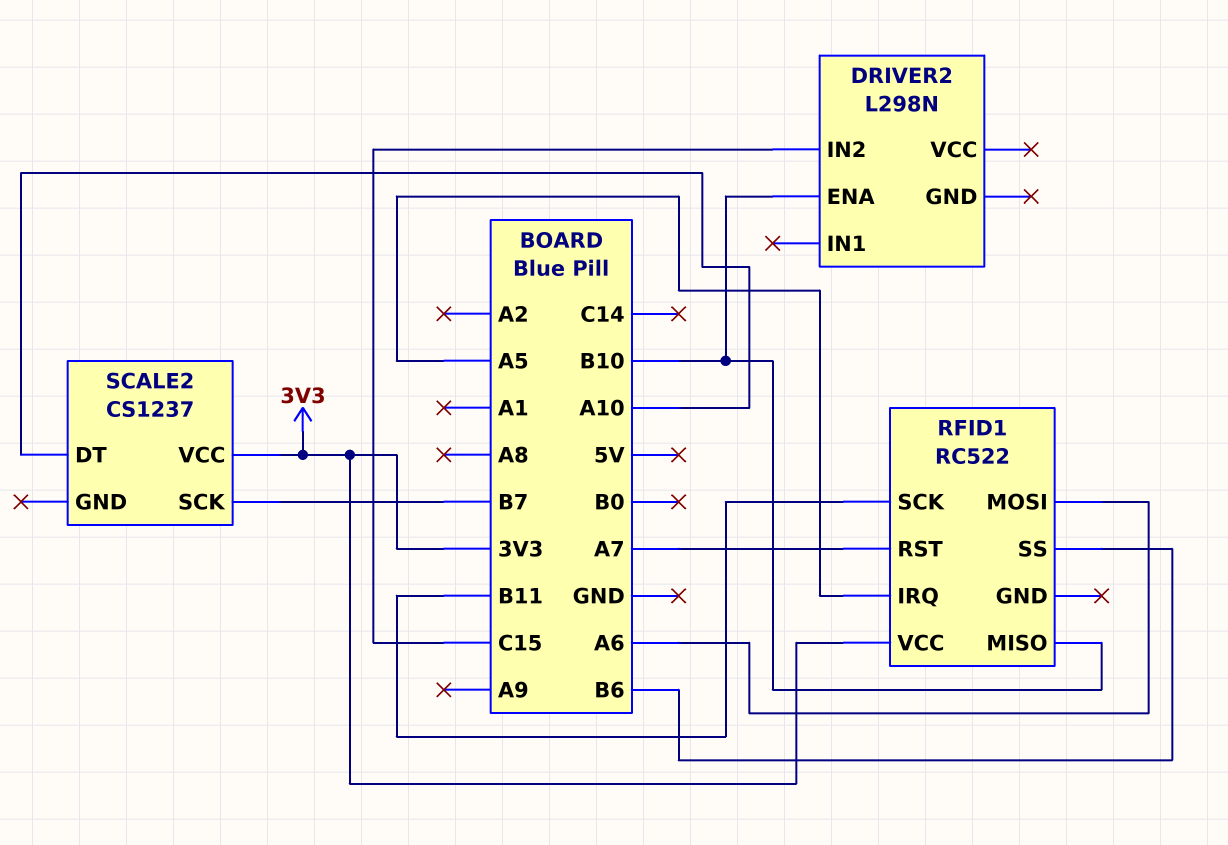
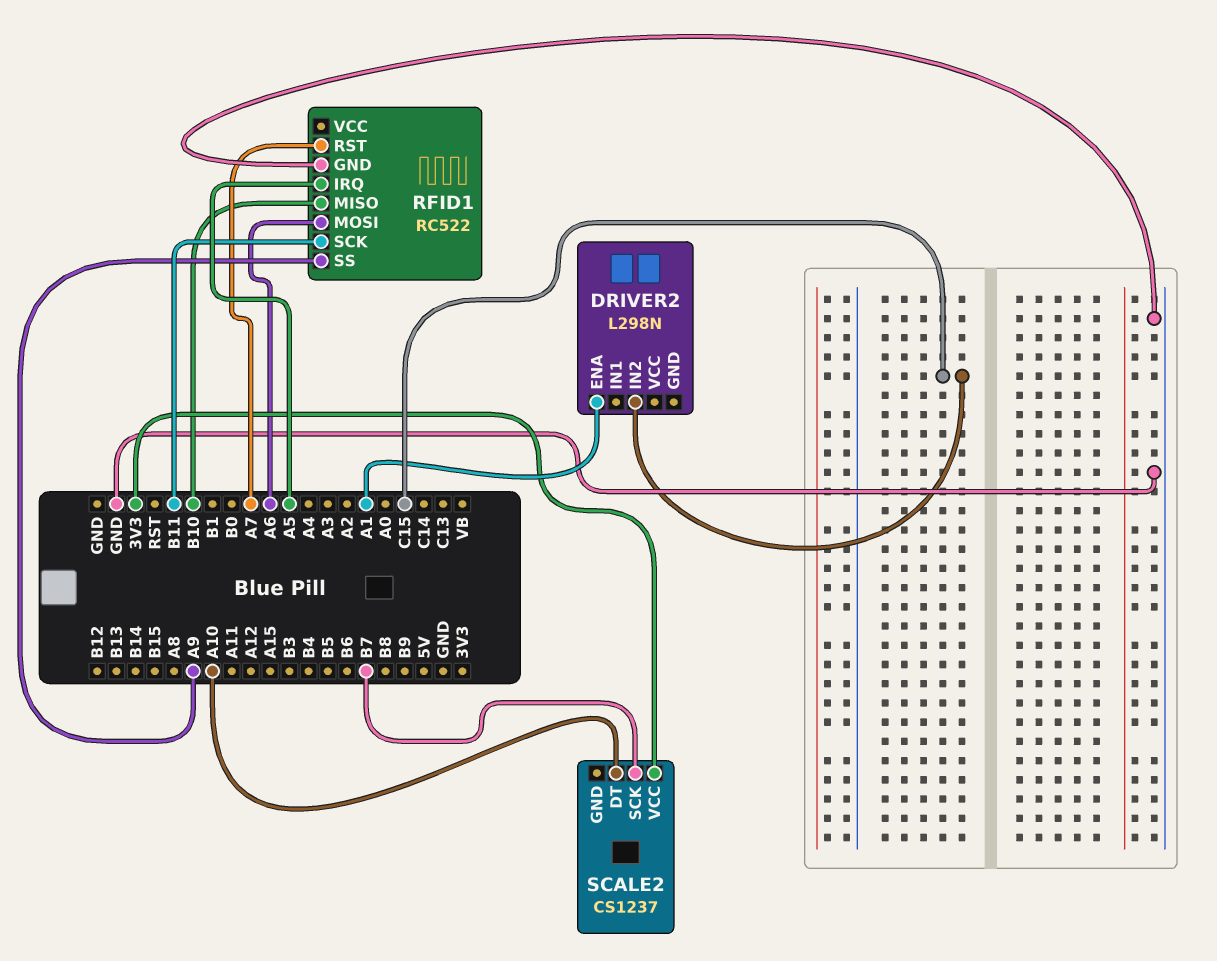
DRIVER2 pin ENA: B10 -> A1
RFID1 pin GND: none -> GND
RFID1 pin SS: B6 -> A9
RFID1 pin VCC: 3V3 -> none

